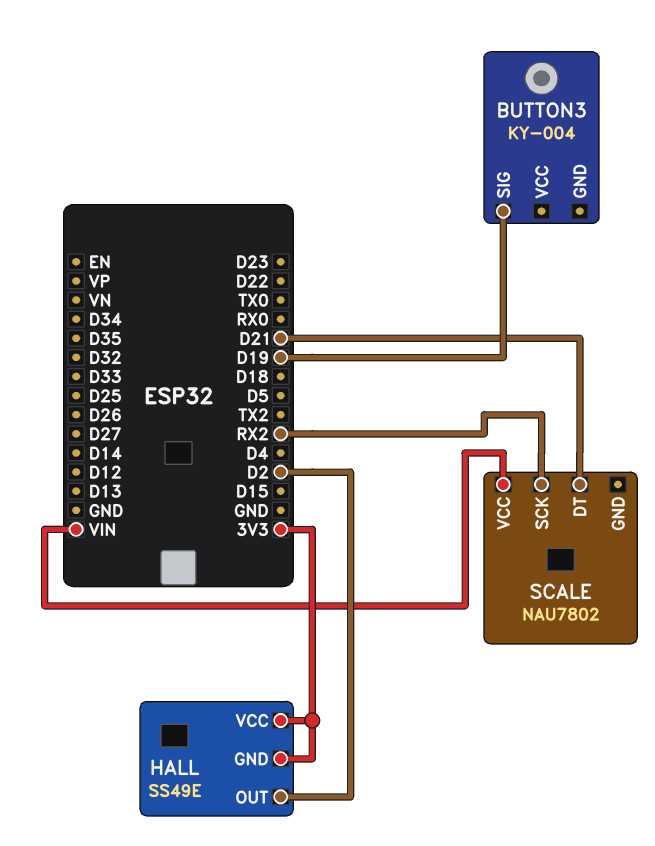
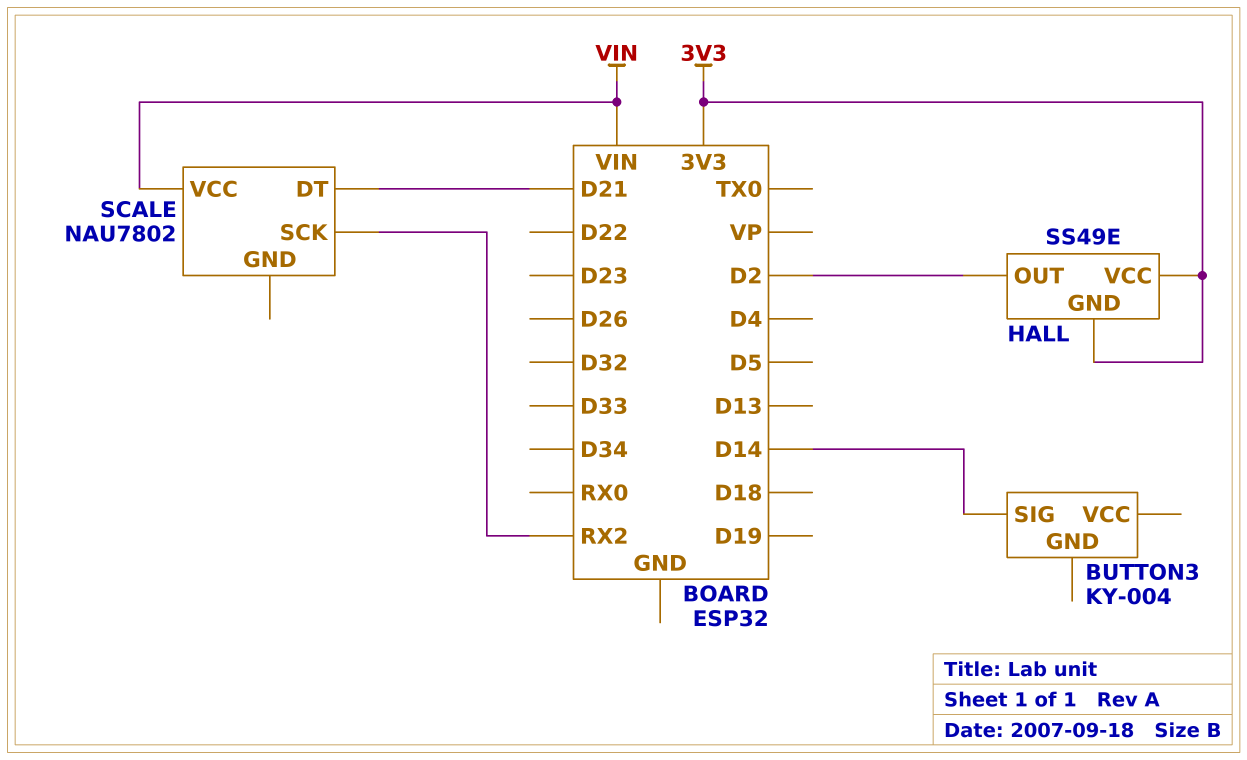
BUTTON3 pin SIG: D19 -> D14

